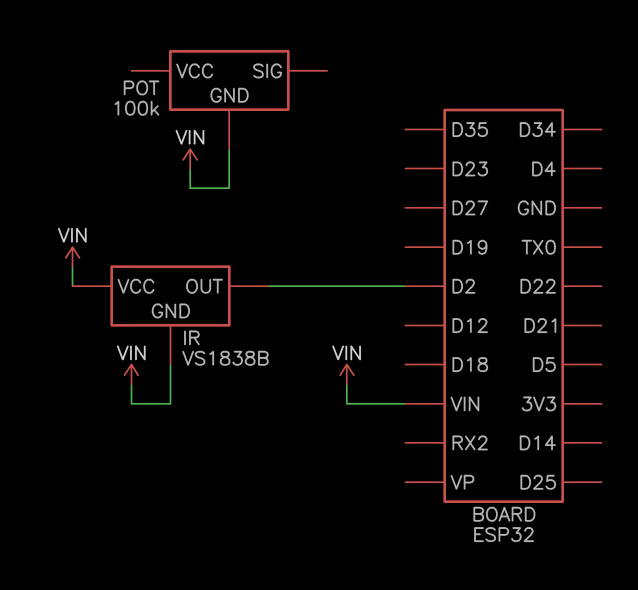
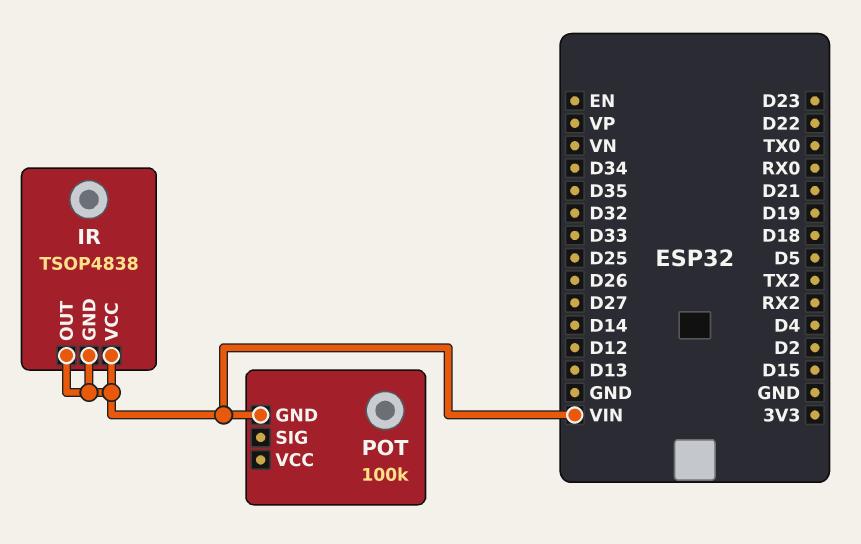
IR: VS1838B -> TSOP4838
IR pin OUT: D2 -> VIN

